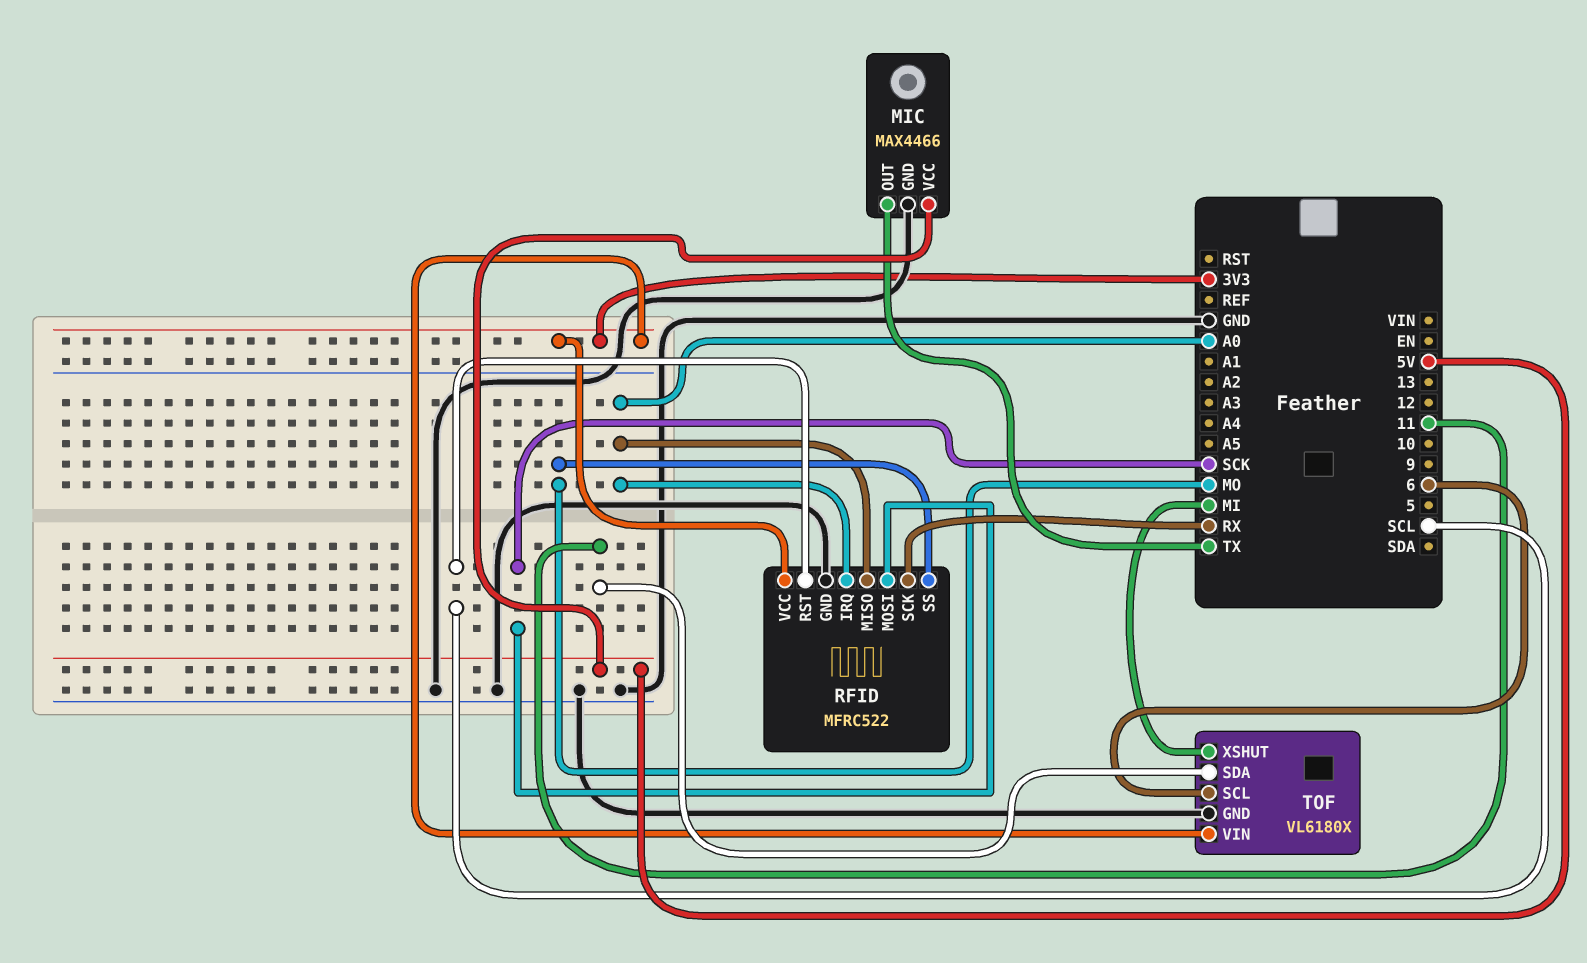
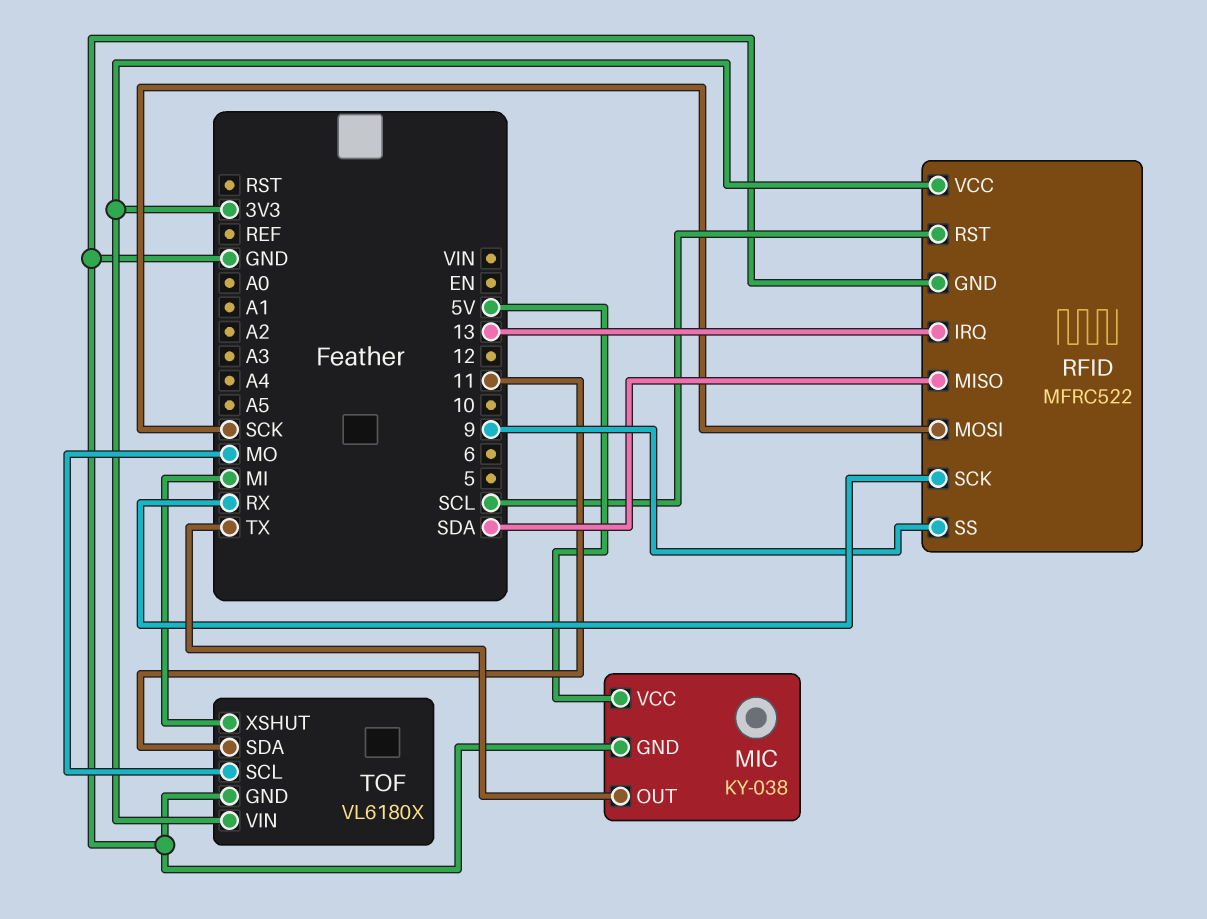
MIC: MAX4466 -> KY-038
RFID pin IRQ: A0 -> 13
RFID pin MISO: A0 -> SDA
RFID pin SS: MO -> 9
TOF pin SCL: 6 -> MO

